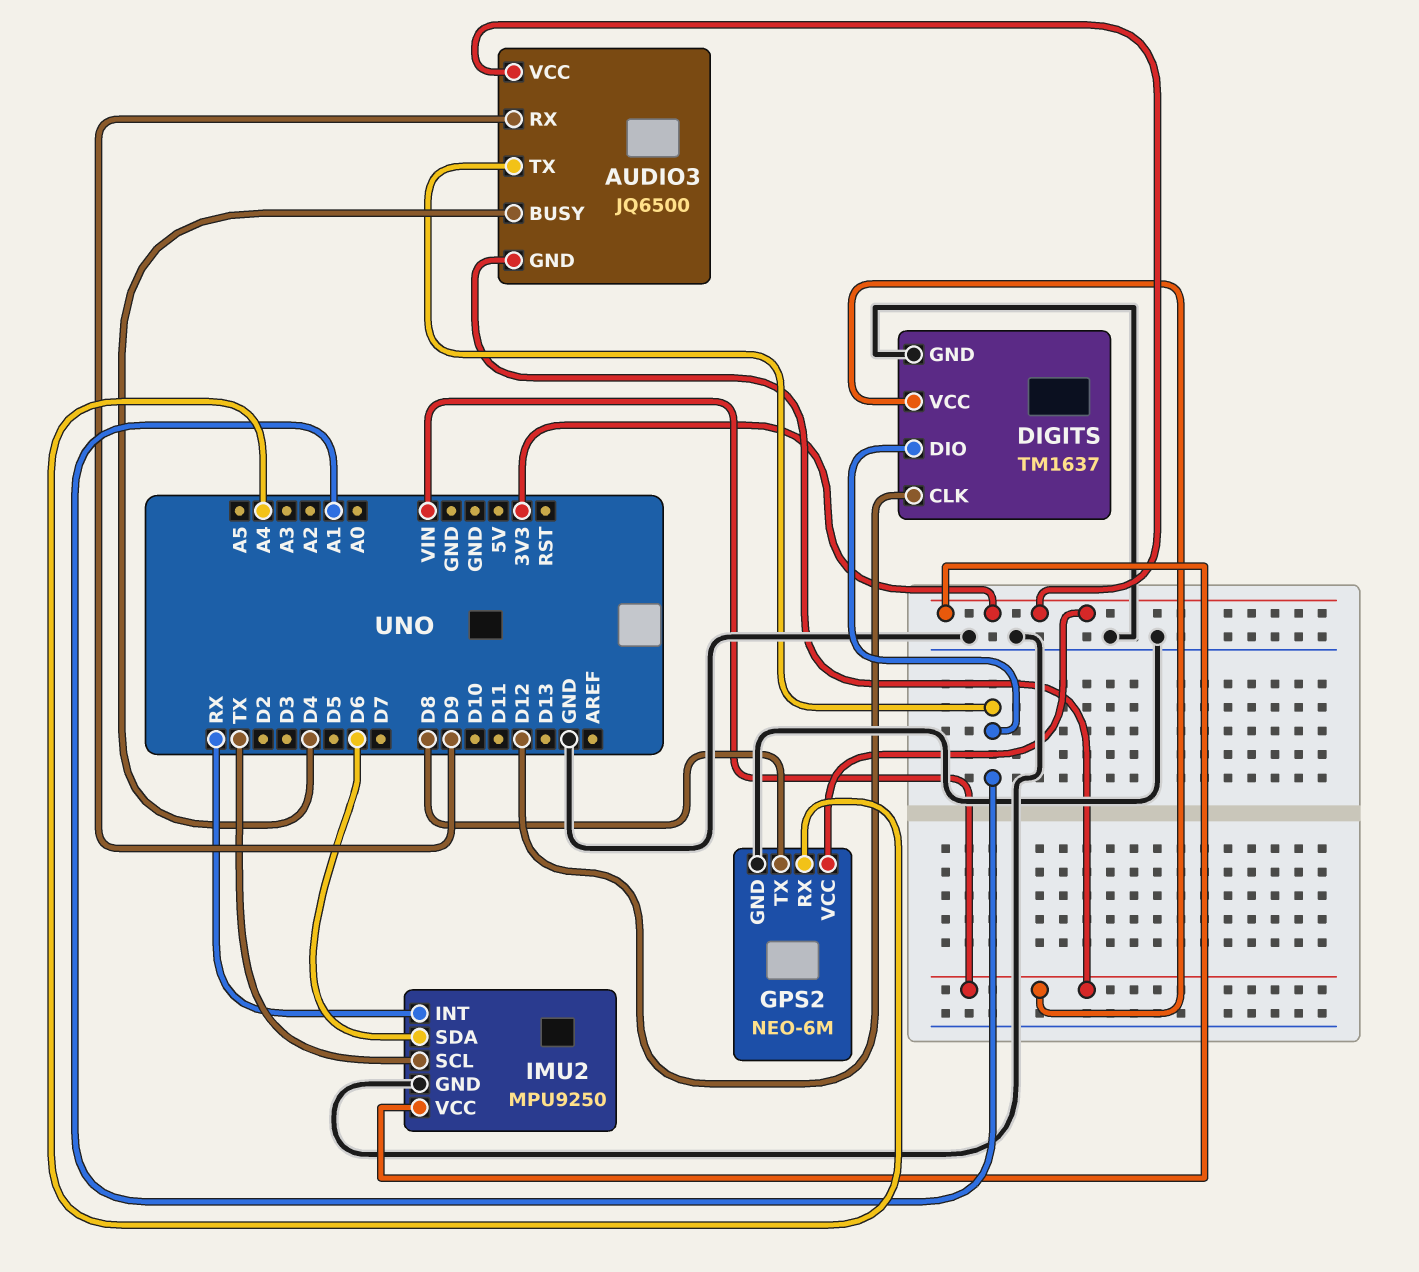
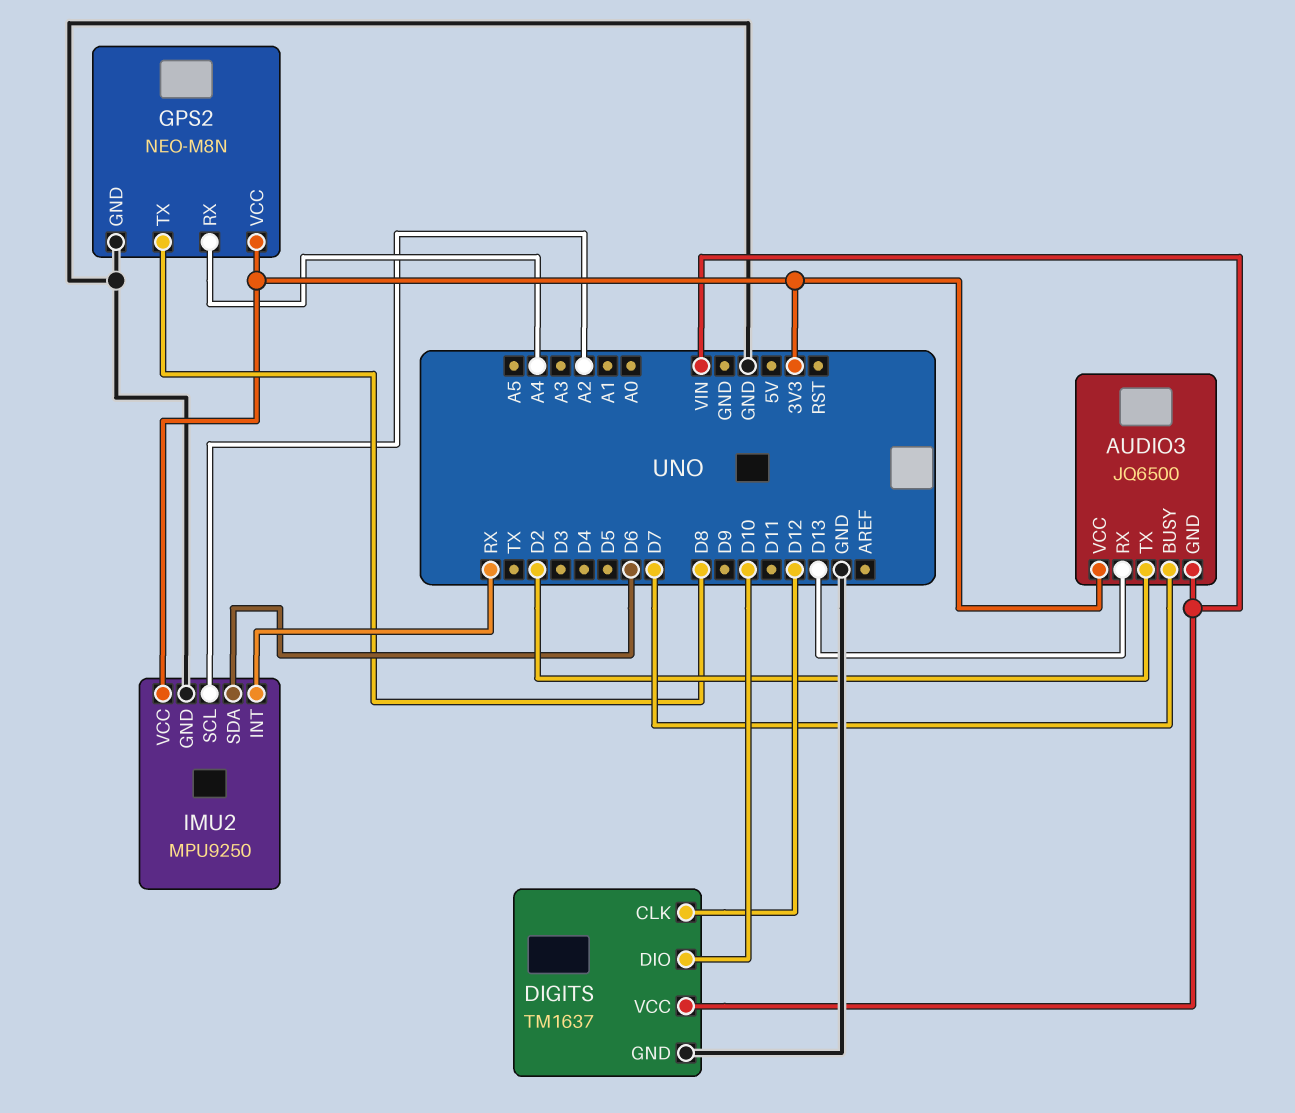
AUDIO3 pin BUSY: D4 -> D7
AUDIO3 pin RX: D9 -> D13
AUDIO3 pin TX: A1 -> D2
DIGITS pin DIO: A1 -> D10
GPS2: NEO-6M -> NEO-M8N
IMU2 pin SCL: TX -> A2

